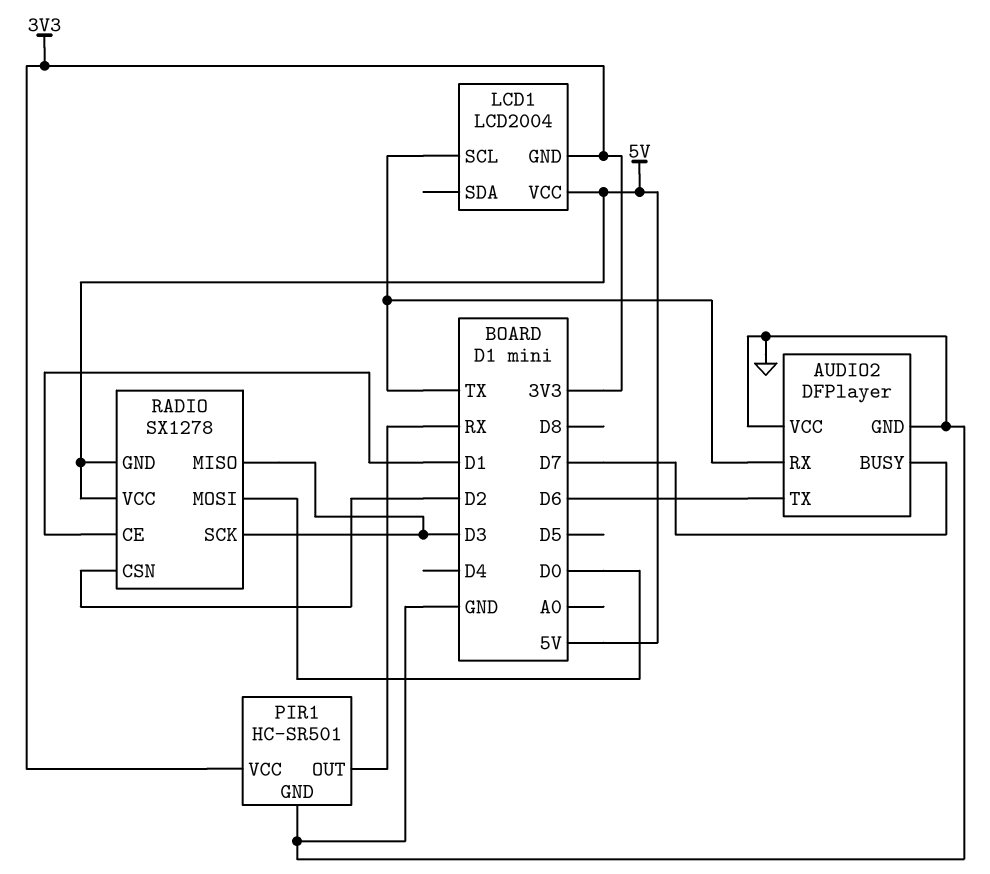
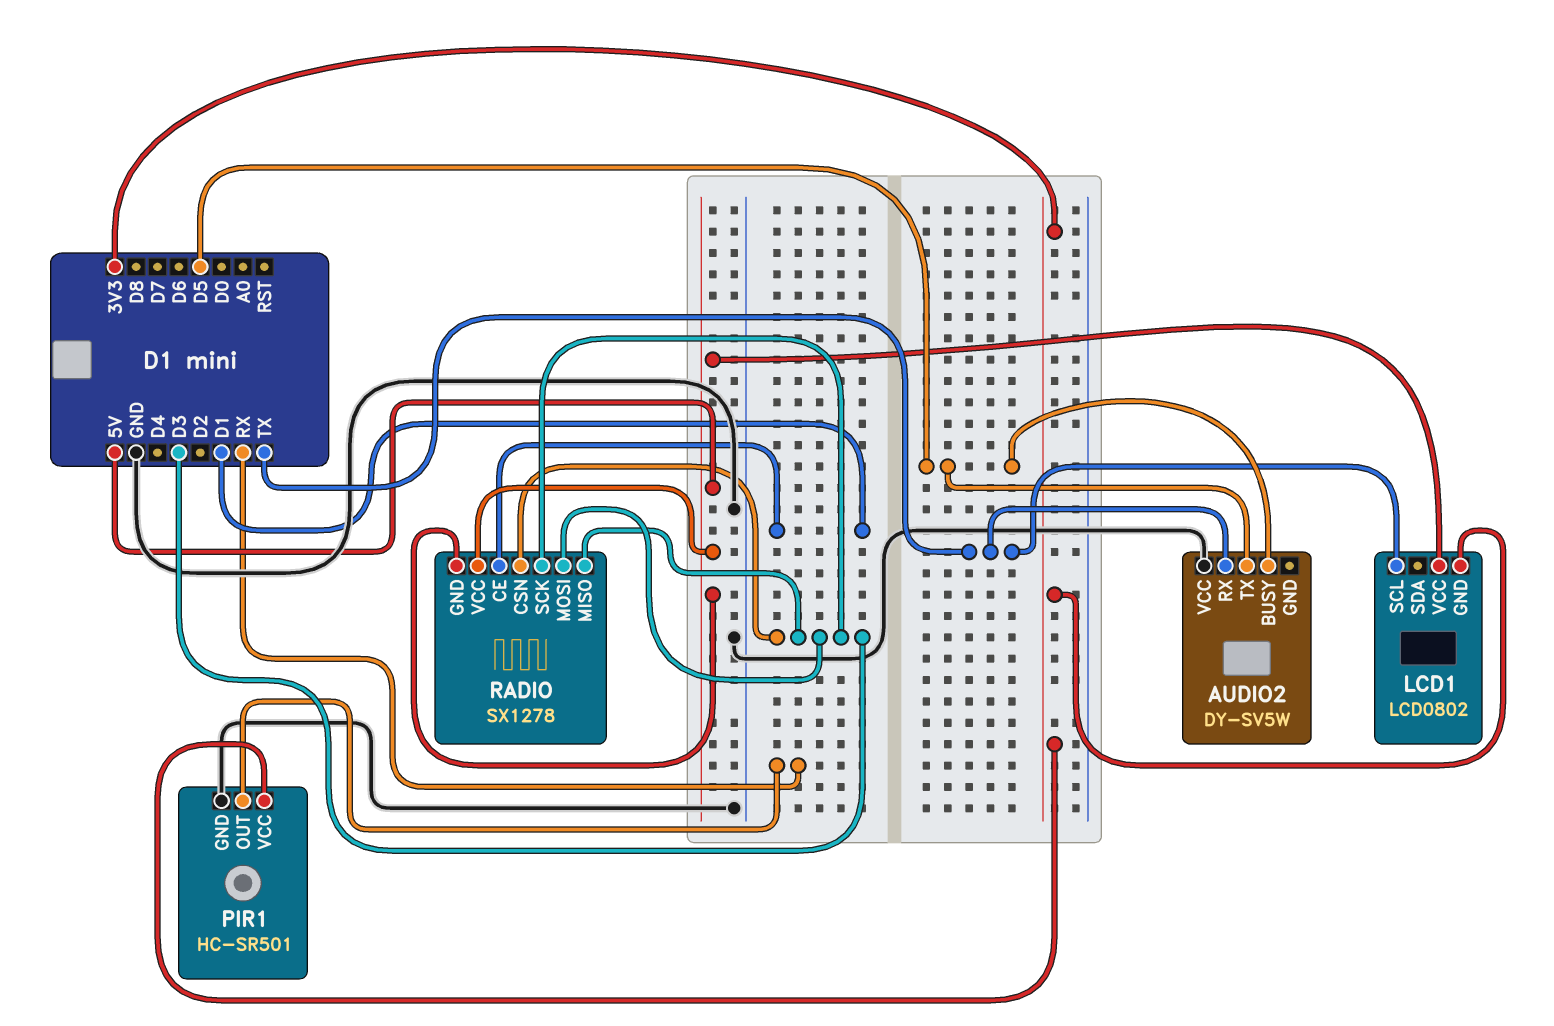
AUDIO2: DFPlayer -> DY-SV5W
AUDIO2 pin BUSY: D7 -> D5
AUDIO2 pin GND: GND -> none
AUDIO2 pin TX: D6 -> D5
LCD1: LCD2004 -> LCD0802
RADIO pin CSN: D2 -> D3
RADIO pin MOSI: D0 -> D3

